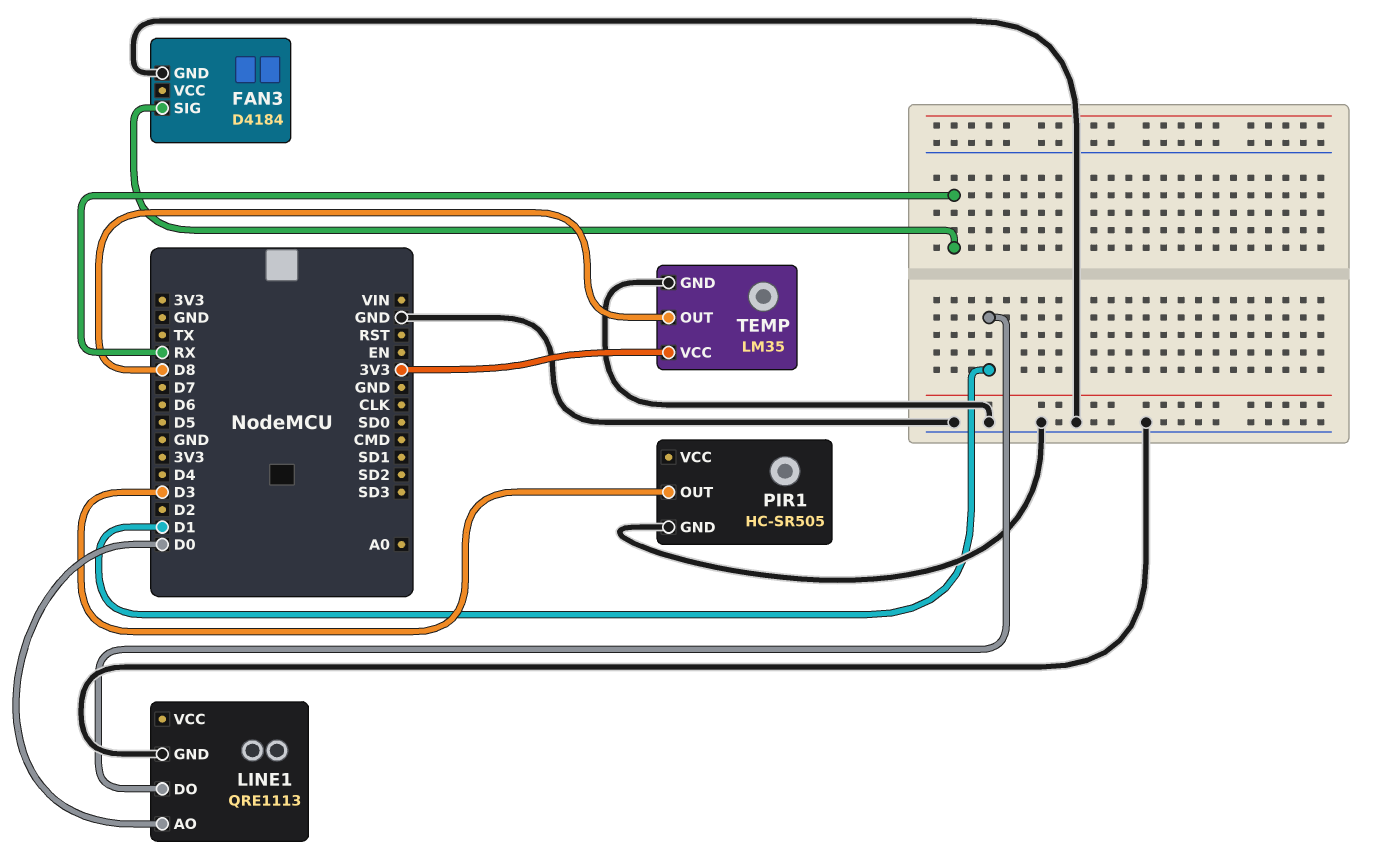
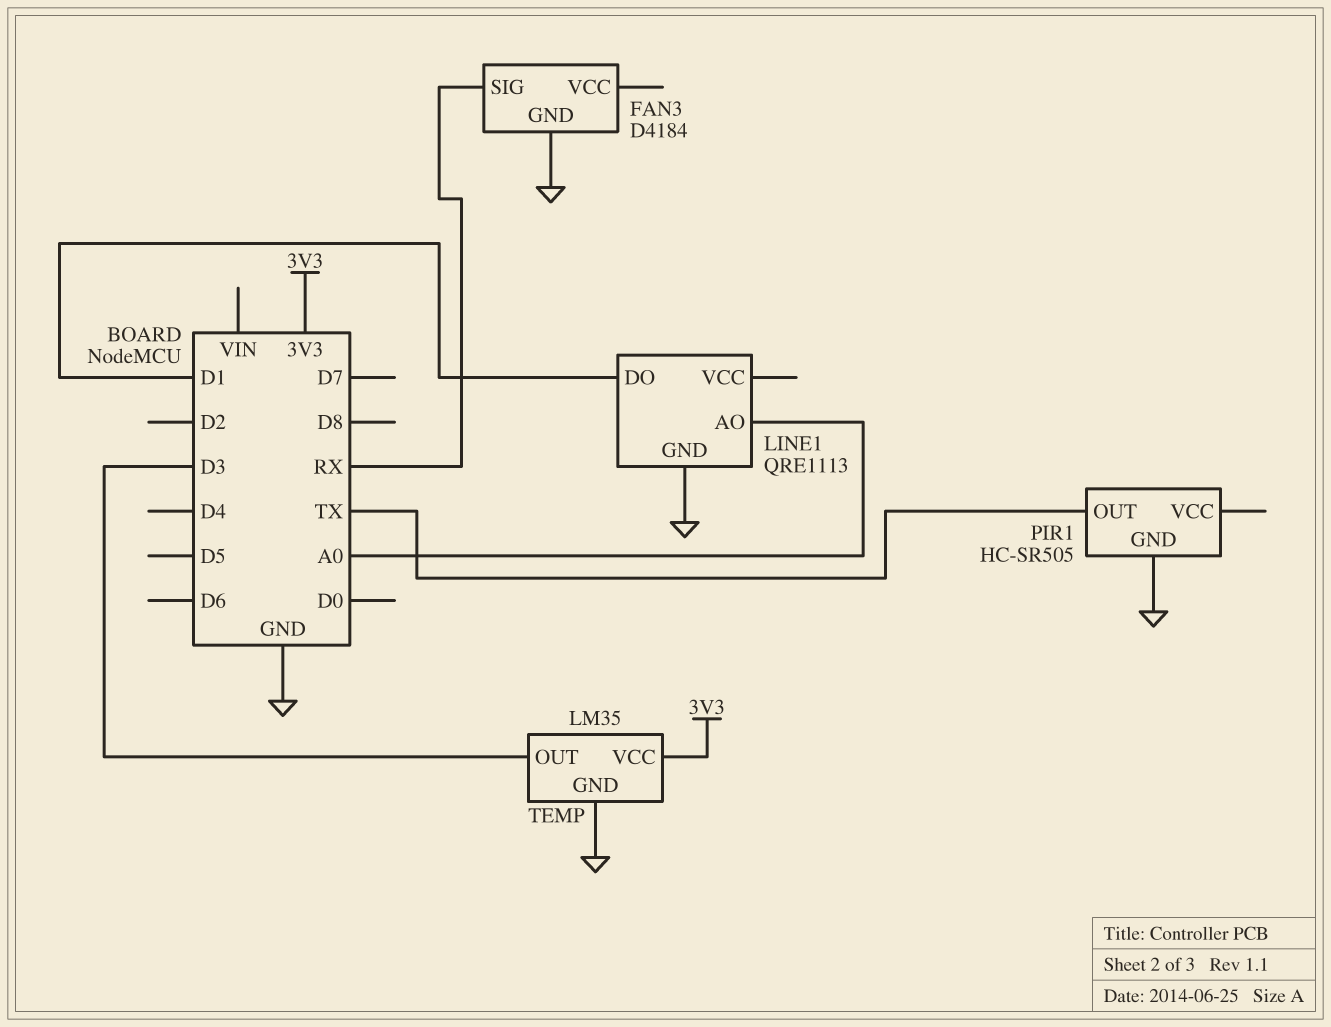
LINE1 pin AO: D0 -> A0
PIR1 pin OUT: D3 -> TX
TEMP pin OUT: D8 -> D3

